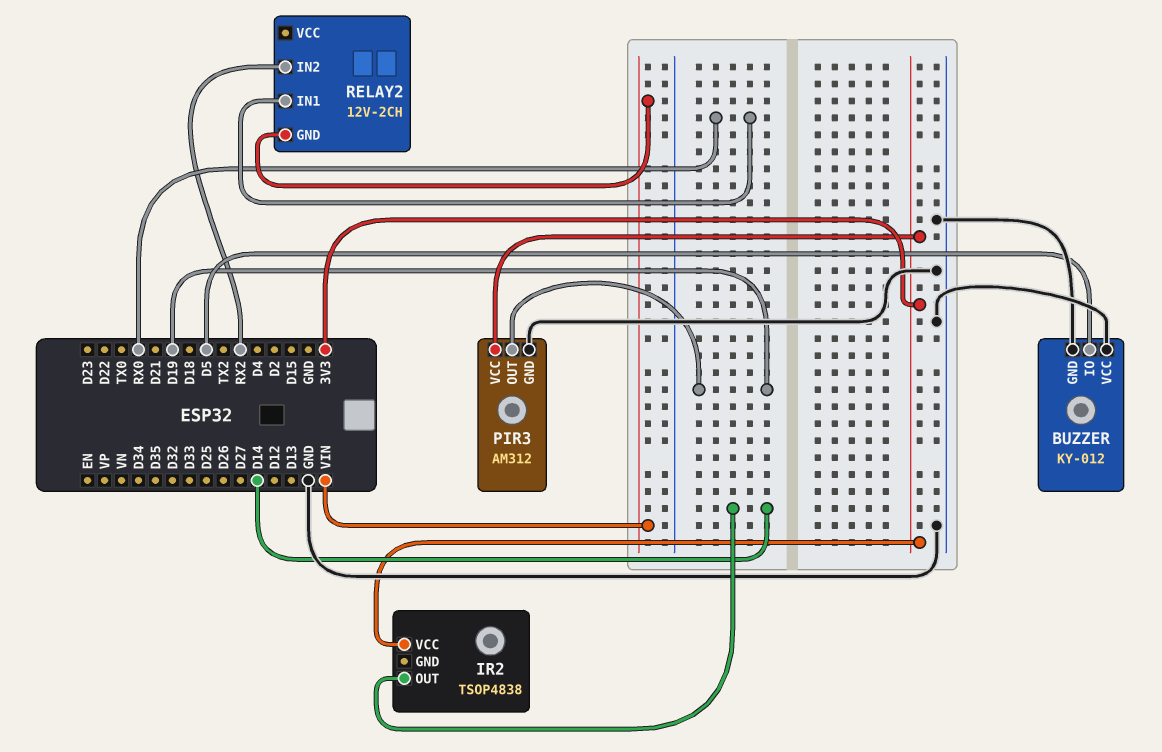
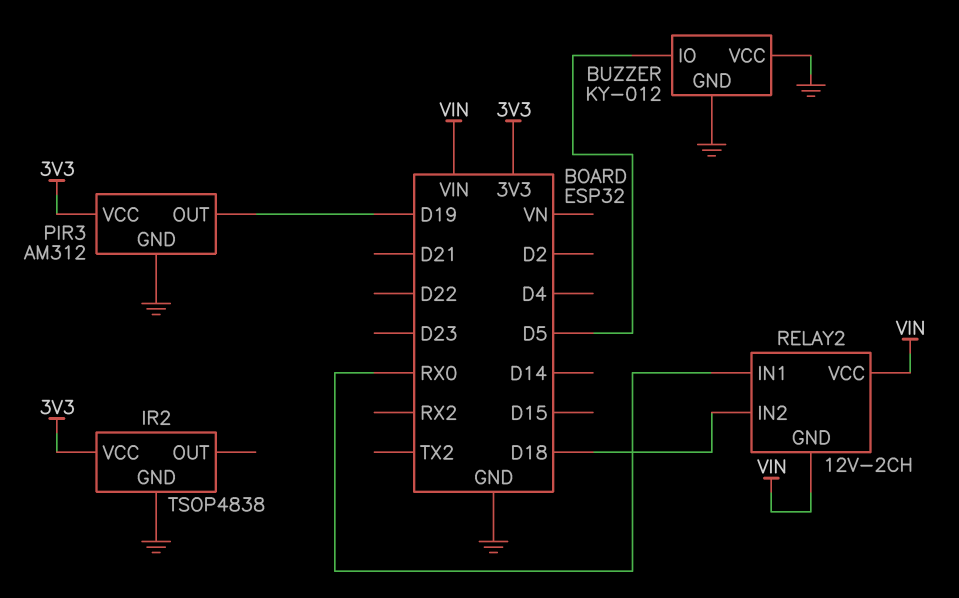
IR2 pin GND: none -> GND
IR2 pin OUT: D14 -> none
RELAY2 pin IN2: RX2 -> D18
RELAY2 pin VCC: none -> VIN

